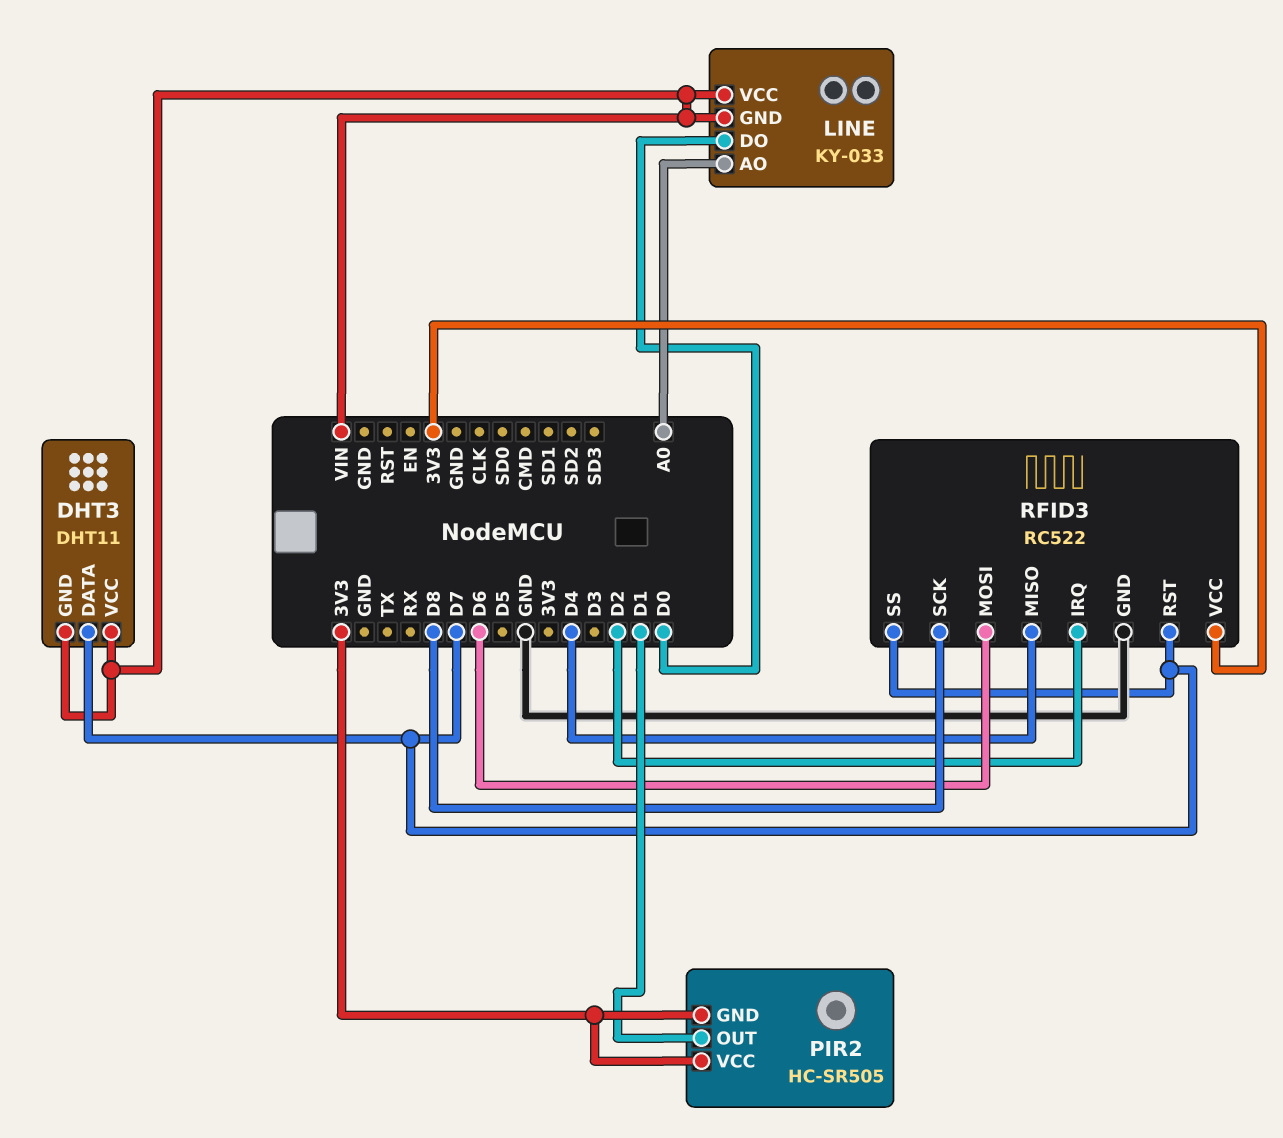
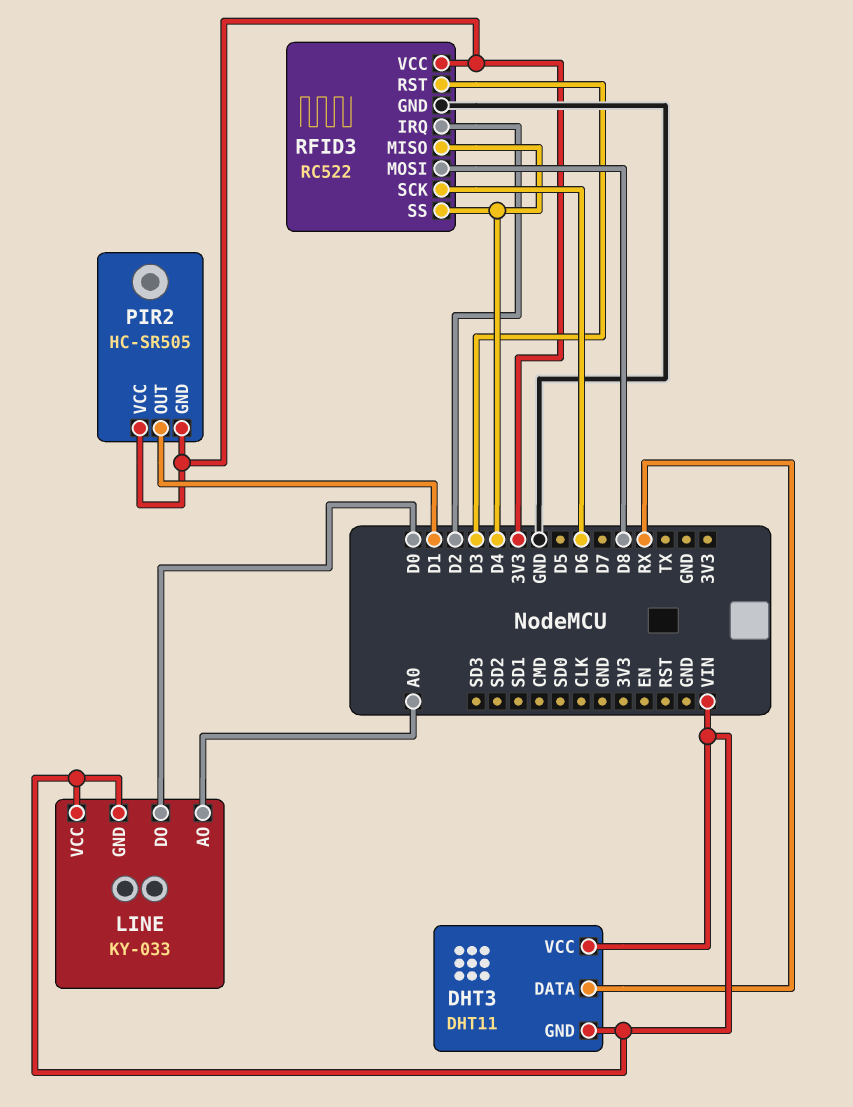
DHT3 pin DATA: D7 -> RX
RFID3 pin MOSI: D6 -> D8
RFID3 pin RST: D7 -> D3
RFID3 pin SCK: D8 -> D6
RFID3 pin SS: D7 -> D4

